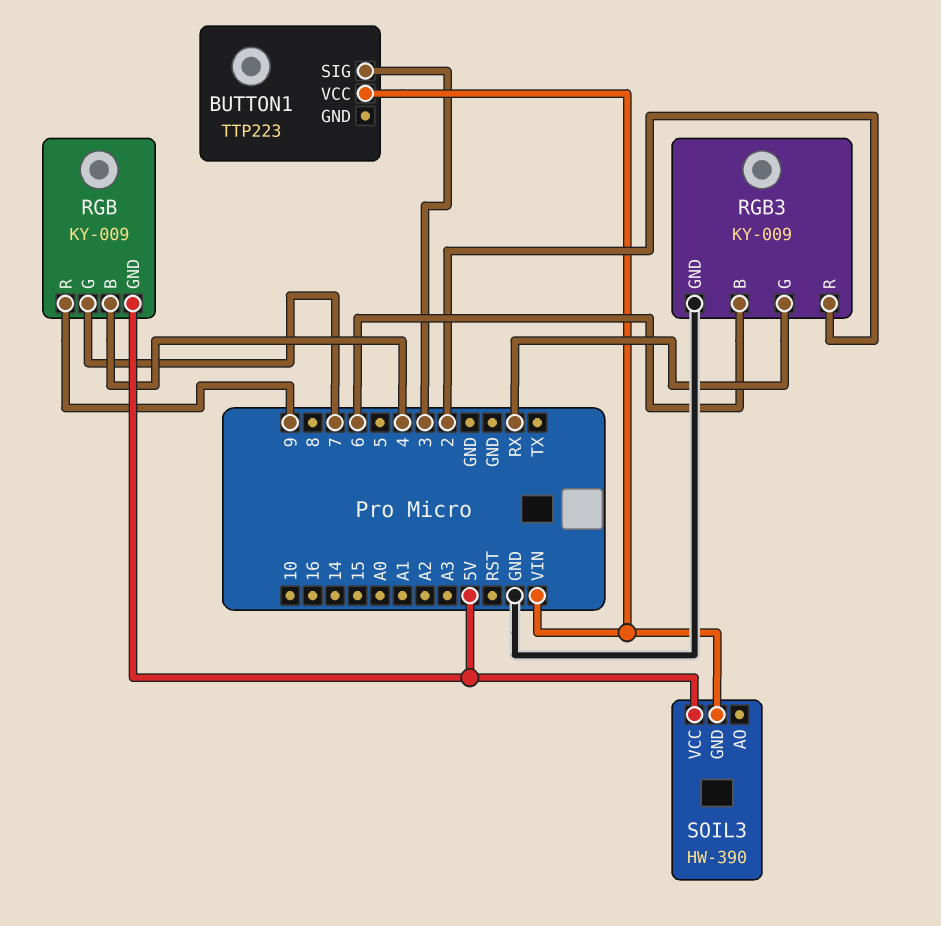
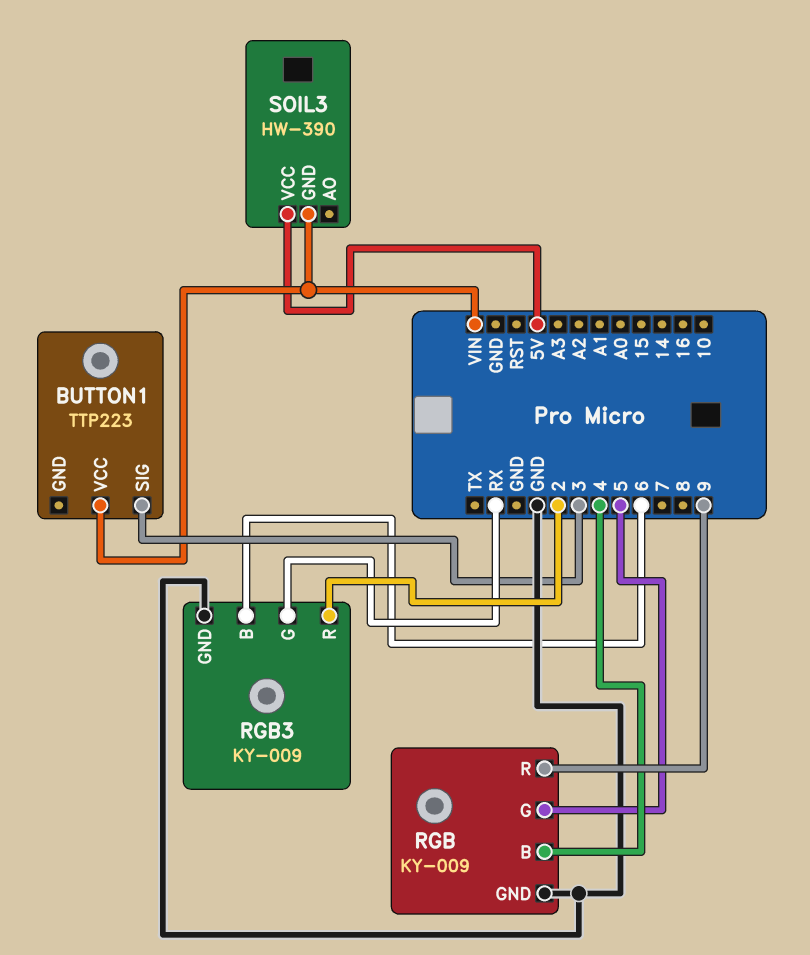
RGB pin G: 7 -> 5
RGB pin GND: 5V -> GND

